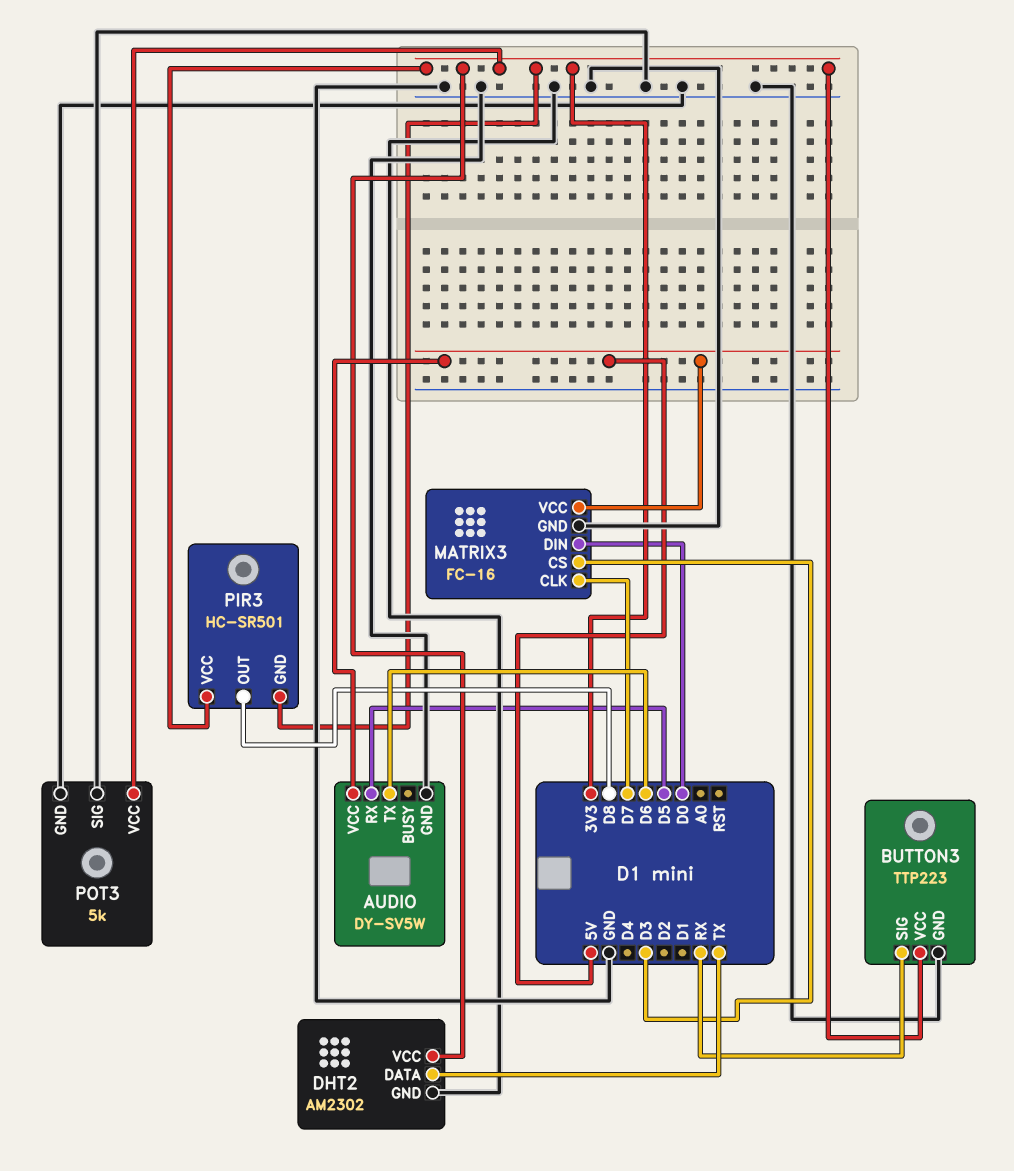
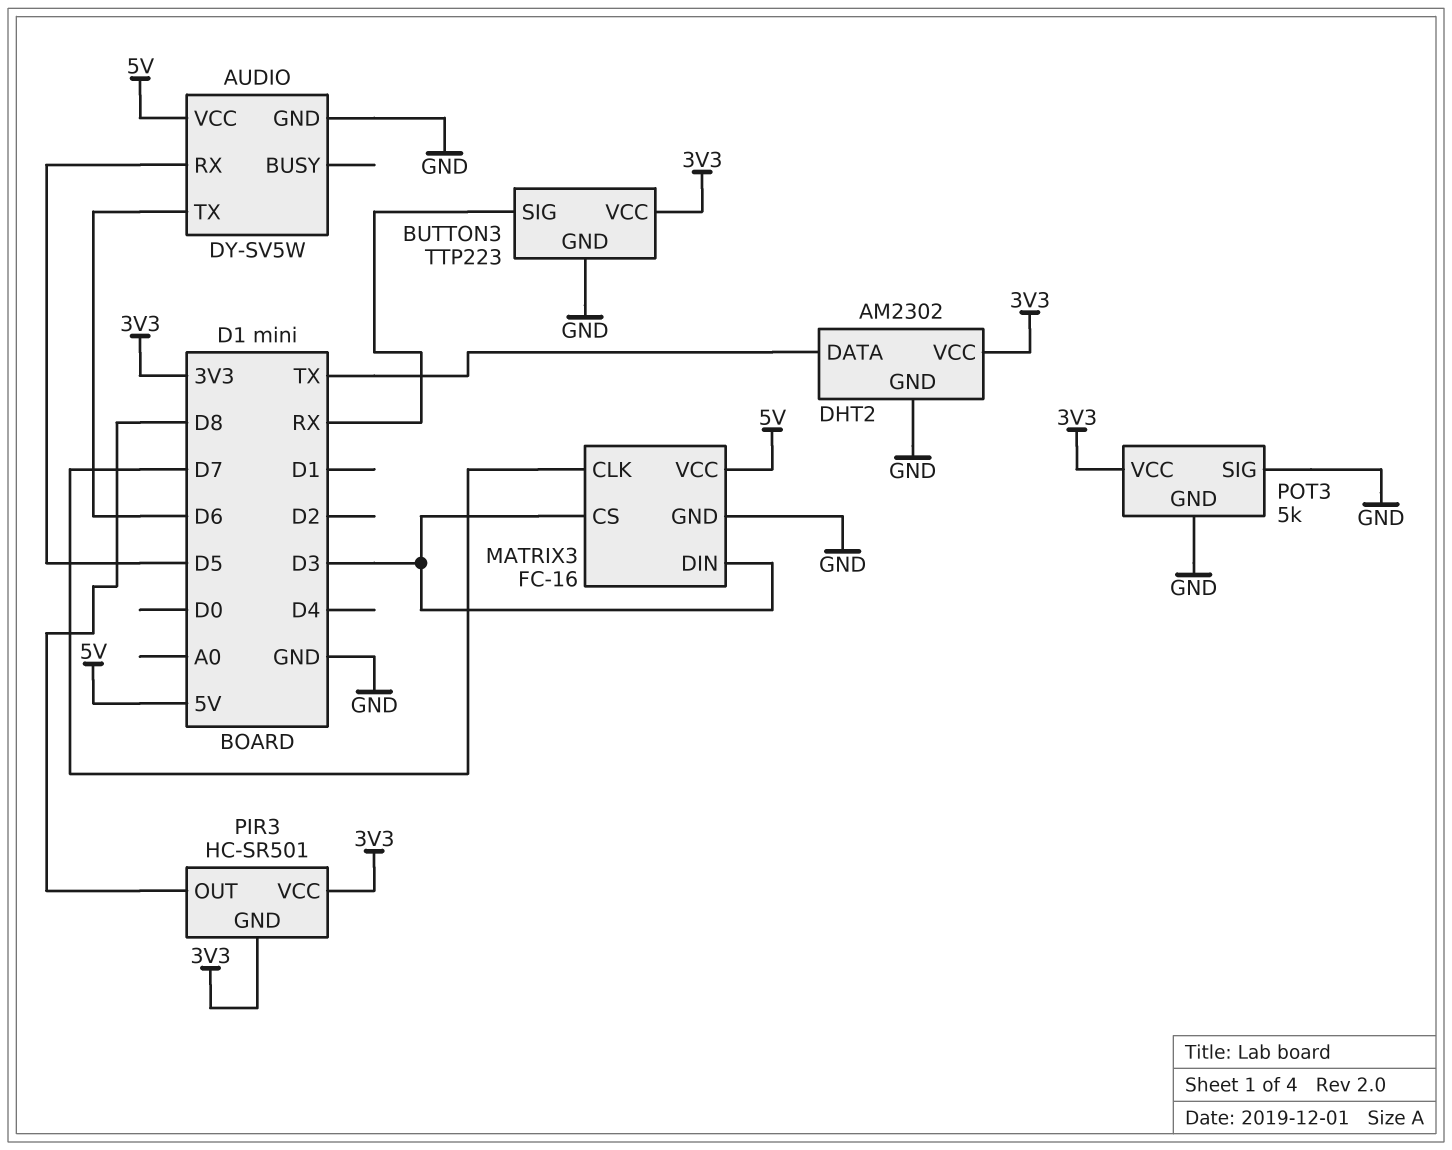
MATRIX3 pin DIN: D0 -> D3

